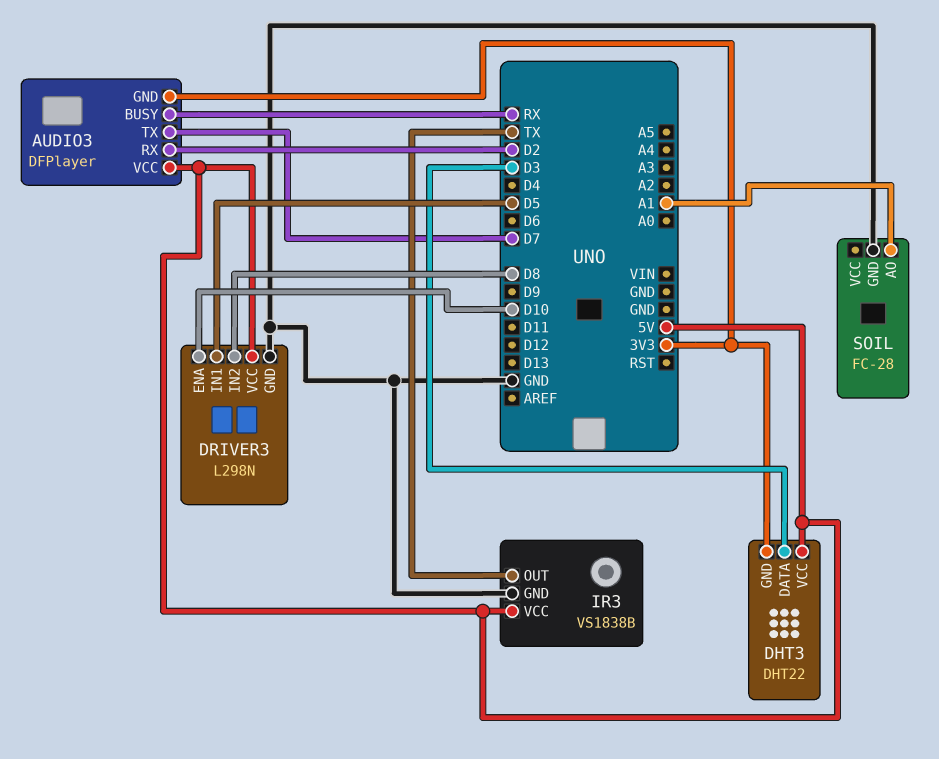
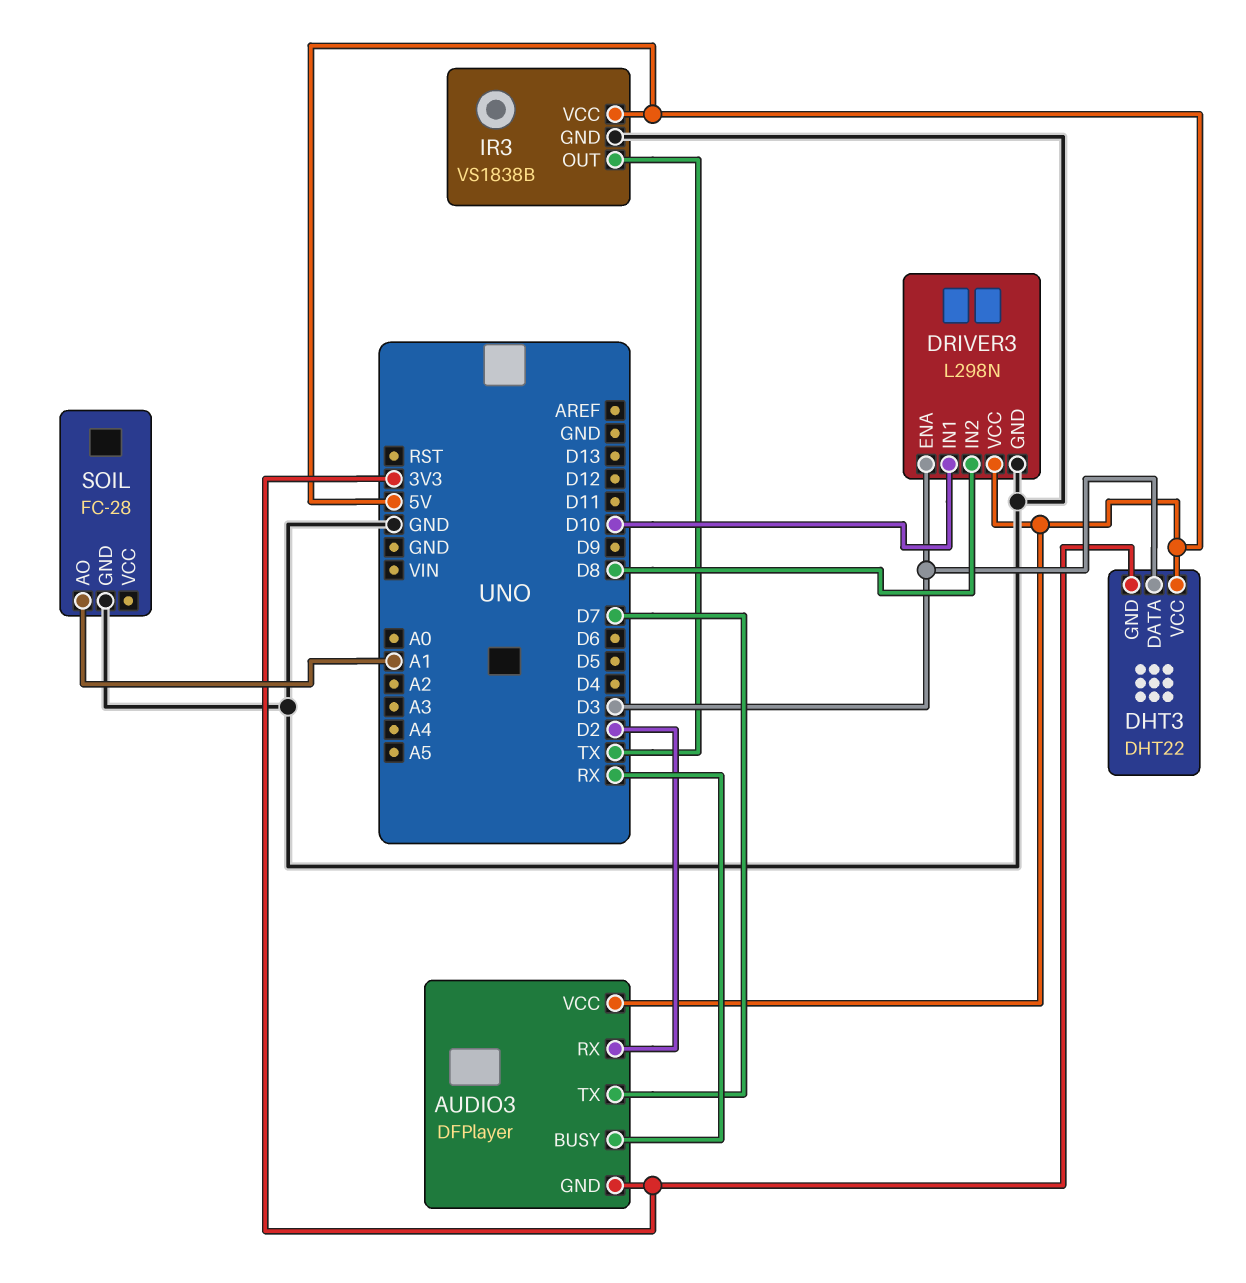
DRIVER3 pin ENA: D10 -> D3
DRIVER3 pin IN1: D5 -> D10

